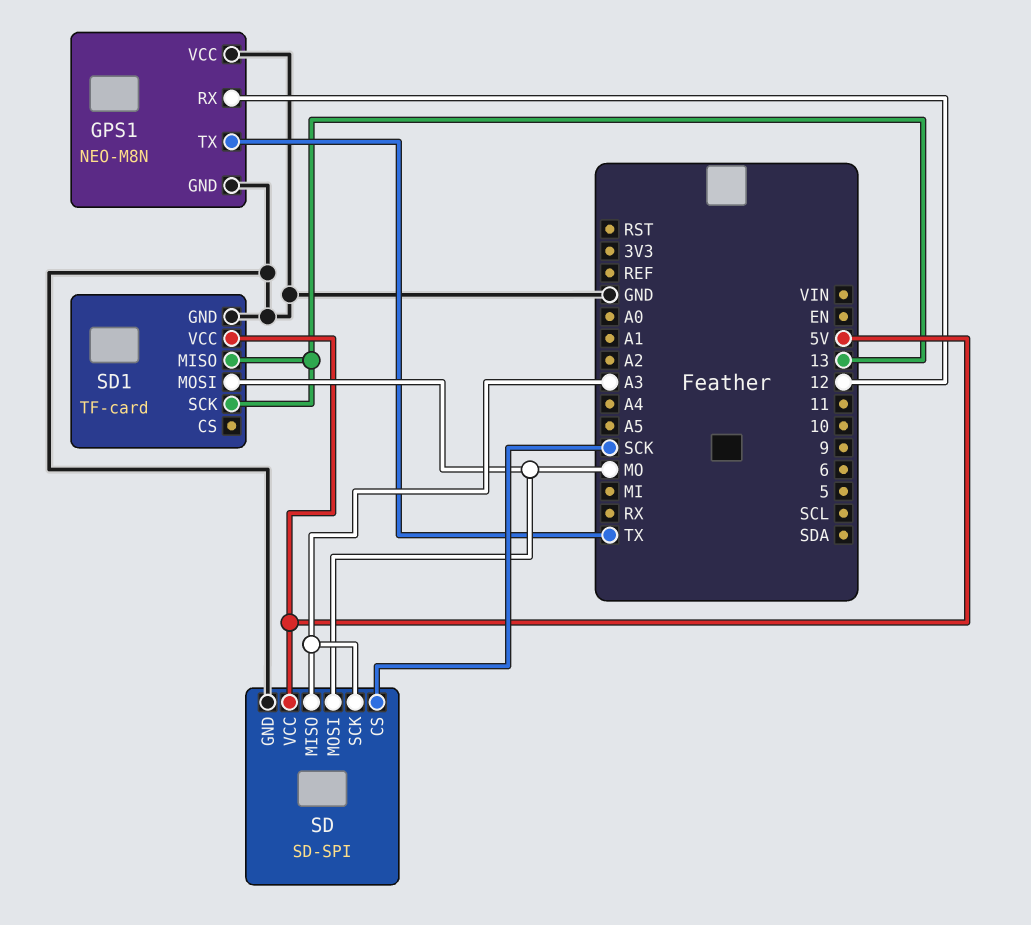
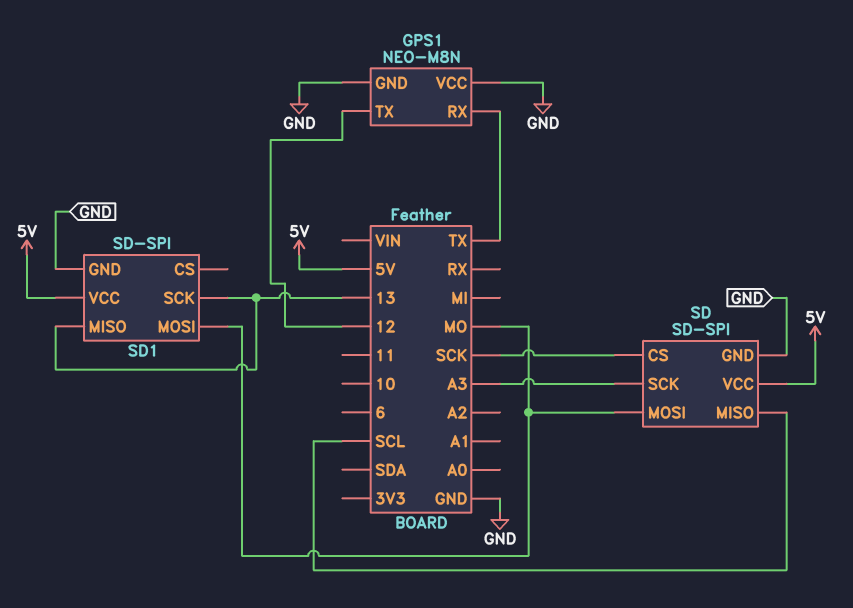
GPS1 pin RX: 12 -> TX
GPS1 pin TX: TX -> 12
SD pin MISO: A3 -> SCL
SD1: TF-card -> SD-SPI

